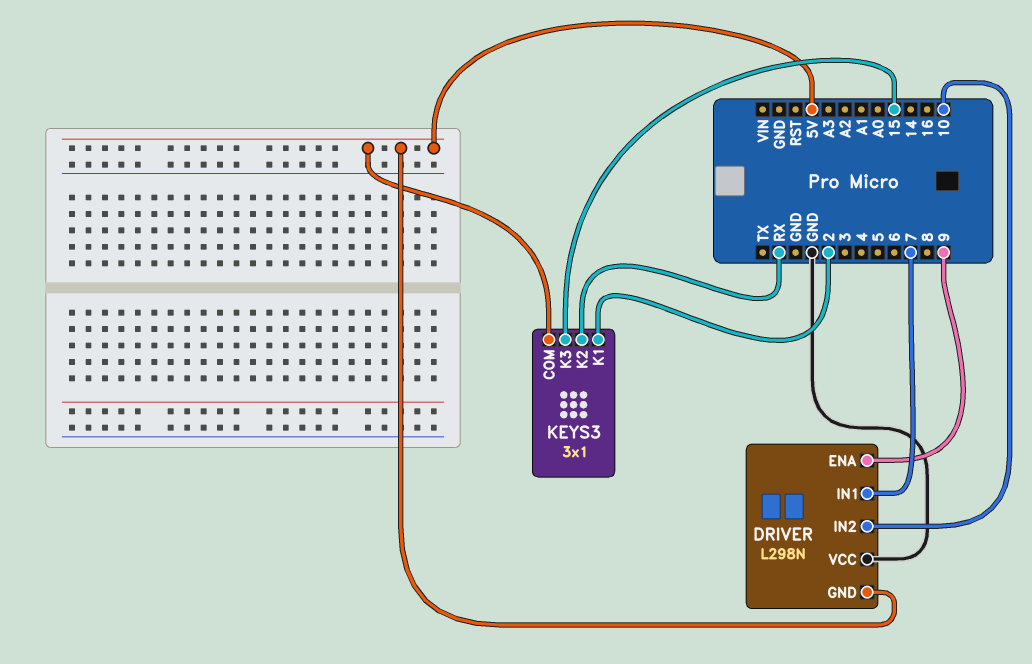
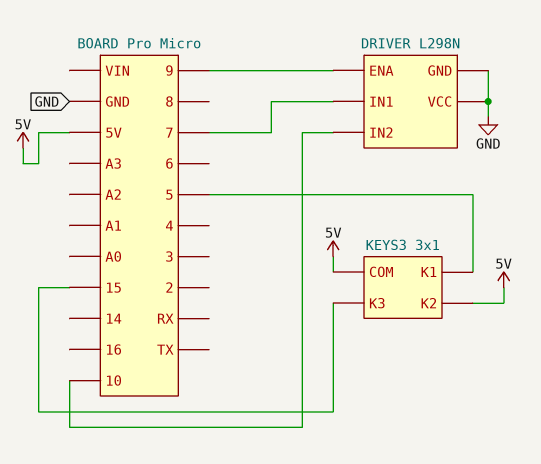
DRIVER pin GND: 5V -> GND
KEYS3 pin K1: 2 -> 5
KEYS3 pin K2: RX -> 5V

